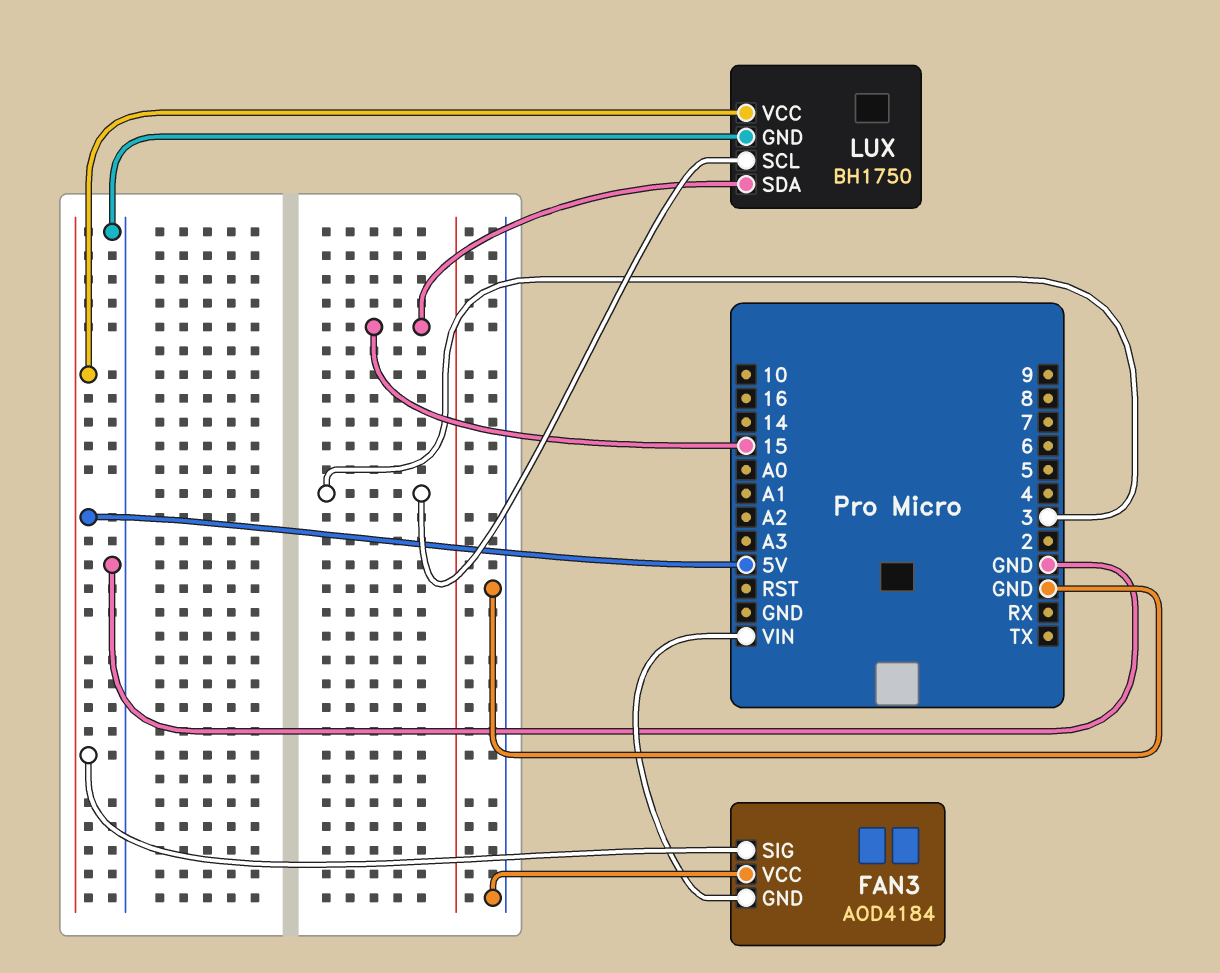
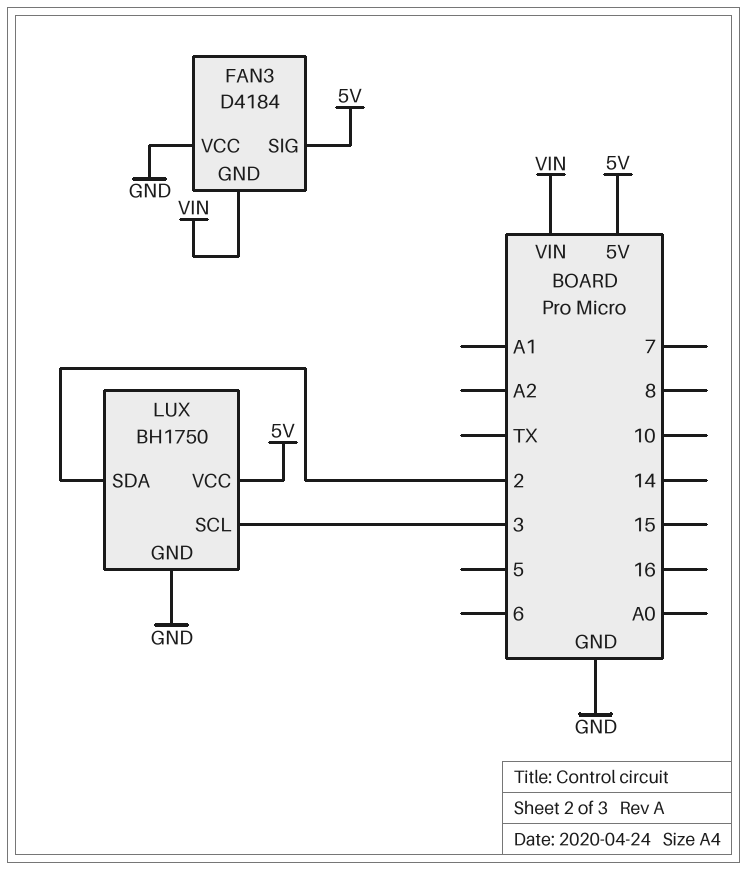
FAN3: AOD4184 -> D4184
LUX pin SDA: 15 -> 2

